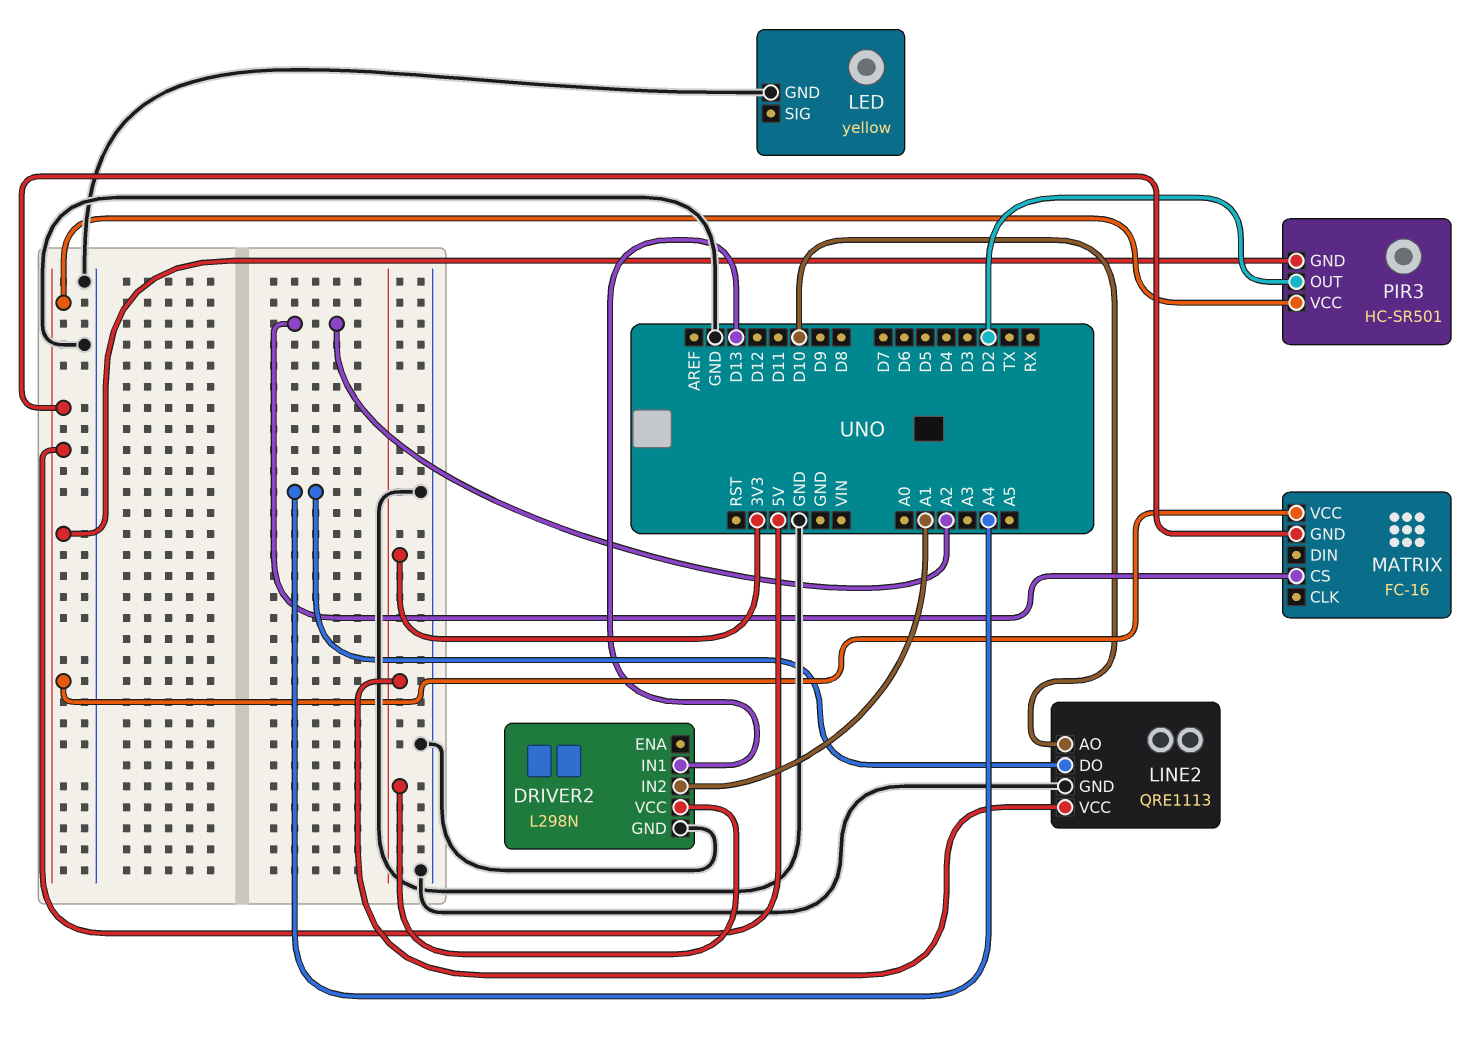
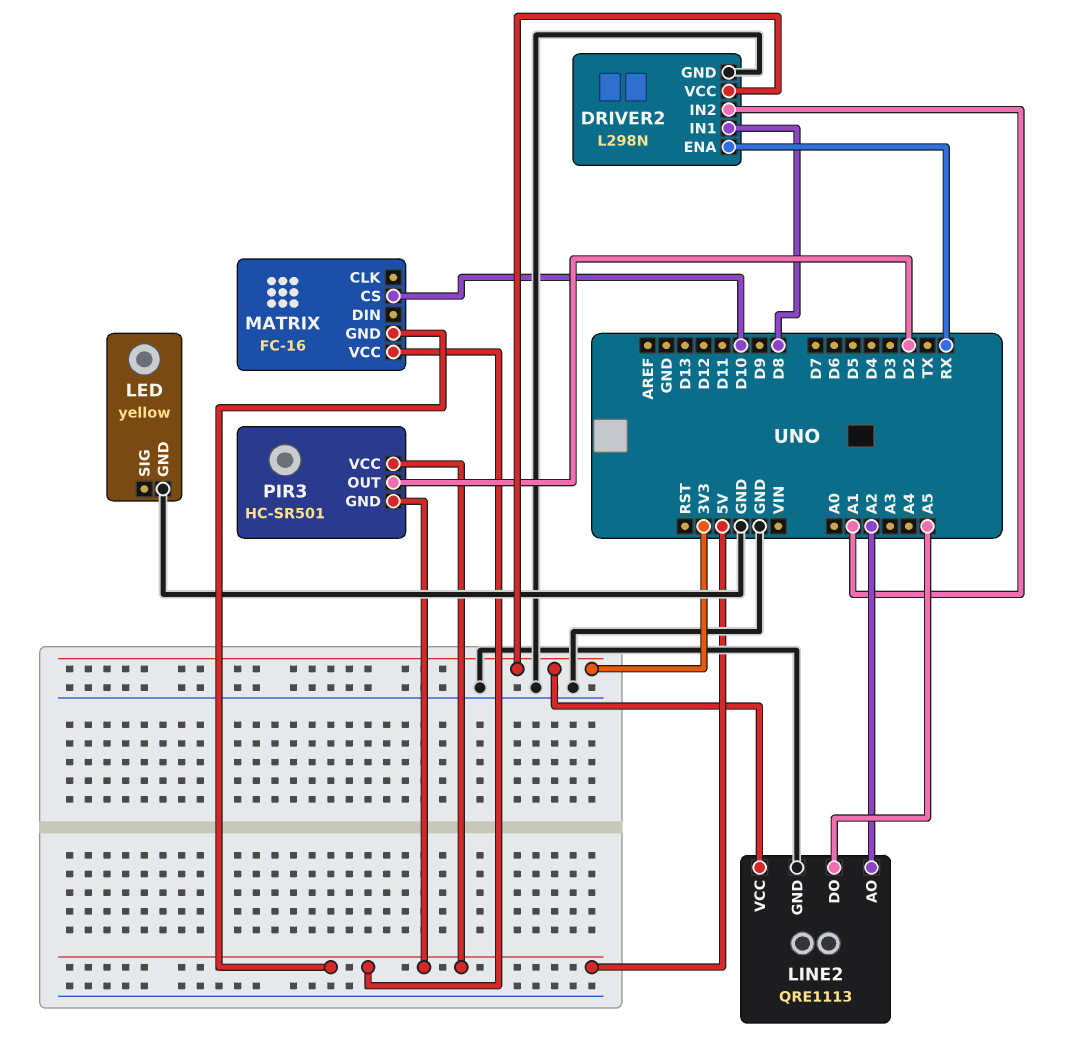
DRIVER2 pin ENA: none -> RX
DRIVER2 pin IN1: D13 -> D8
LINE2 pin AO: D10 -> A2
LINE2 pin DO: A4 -> A5
MATRIX pin CS: A2 -> D10

